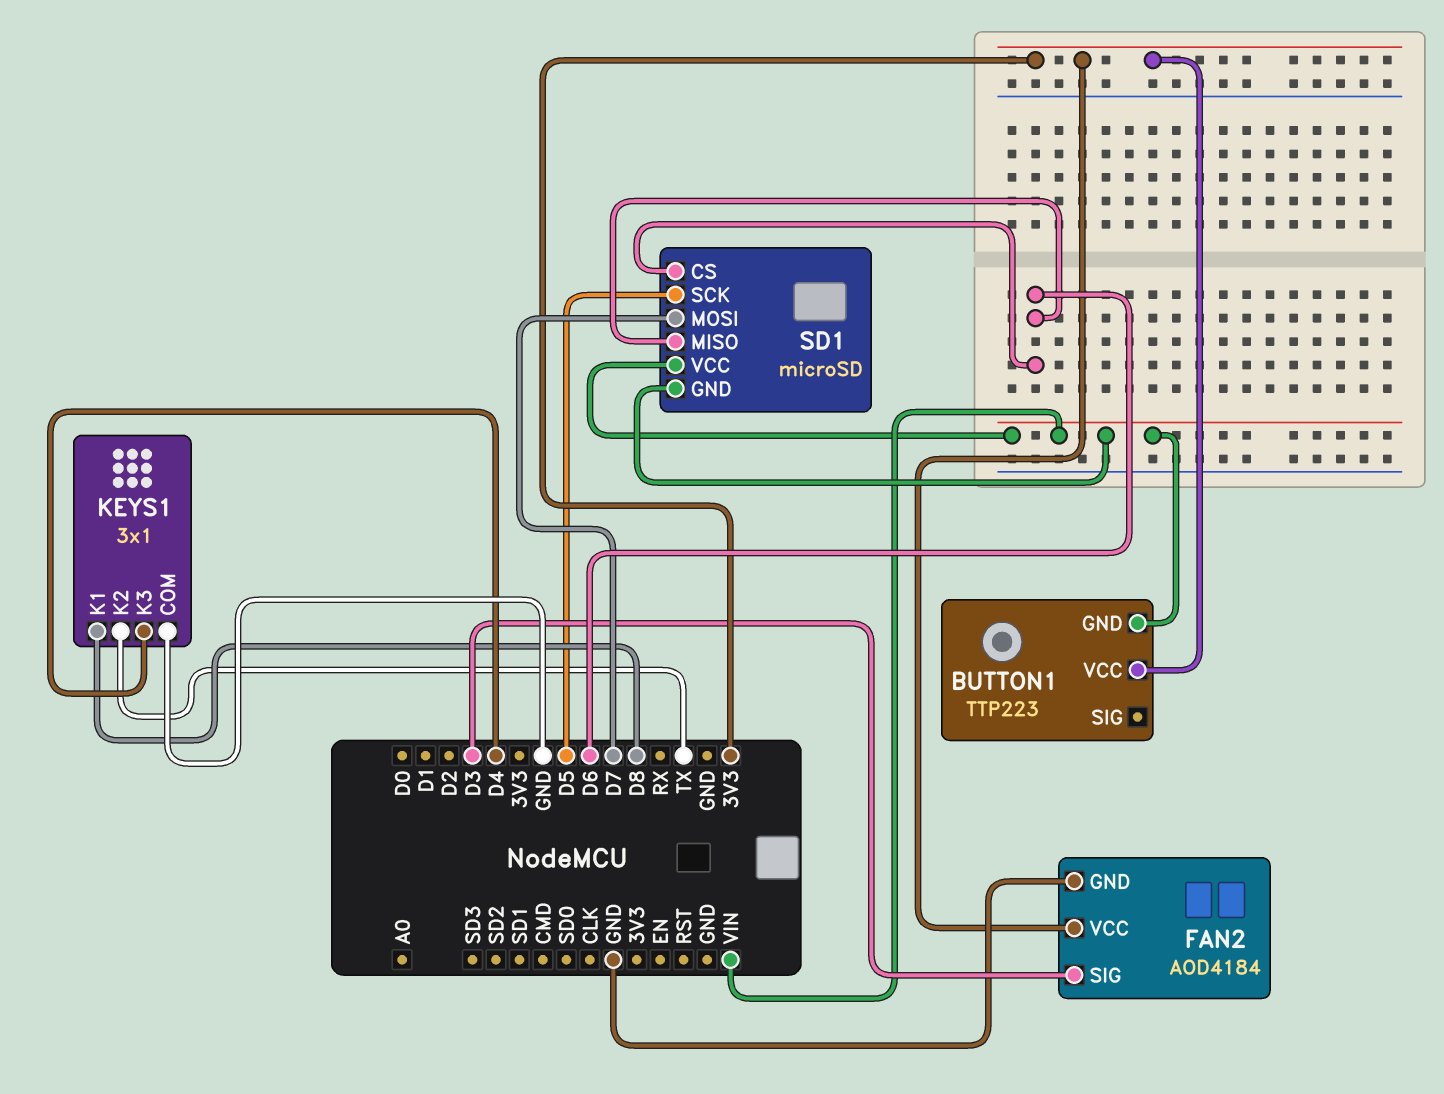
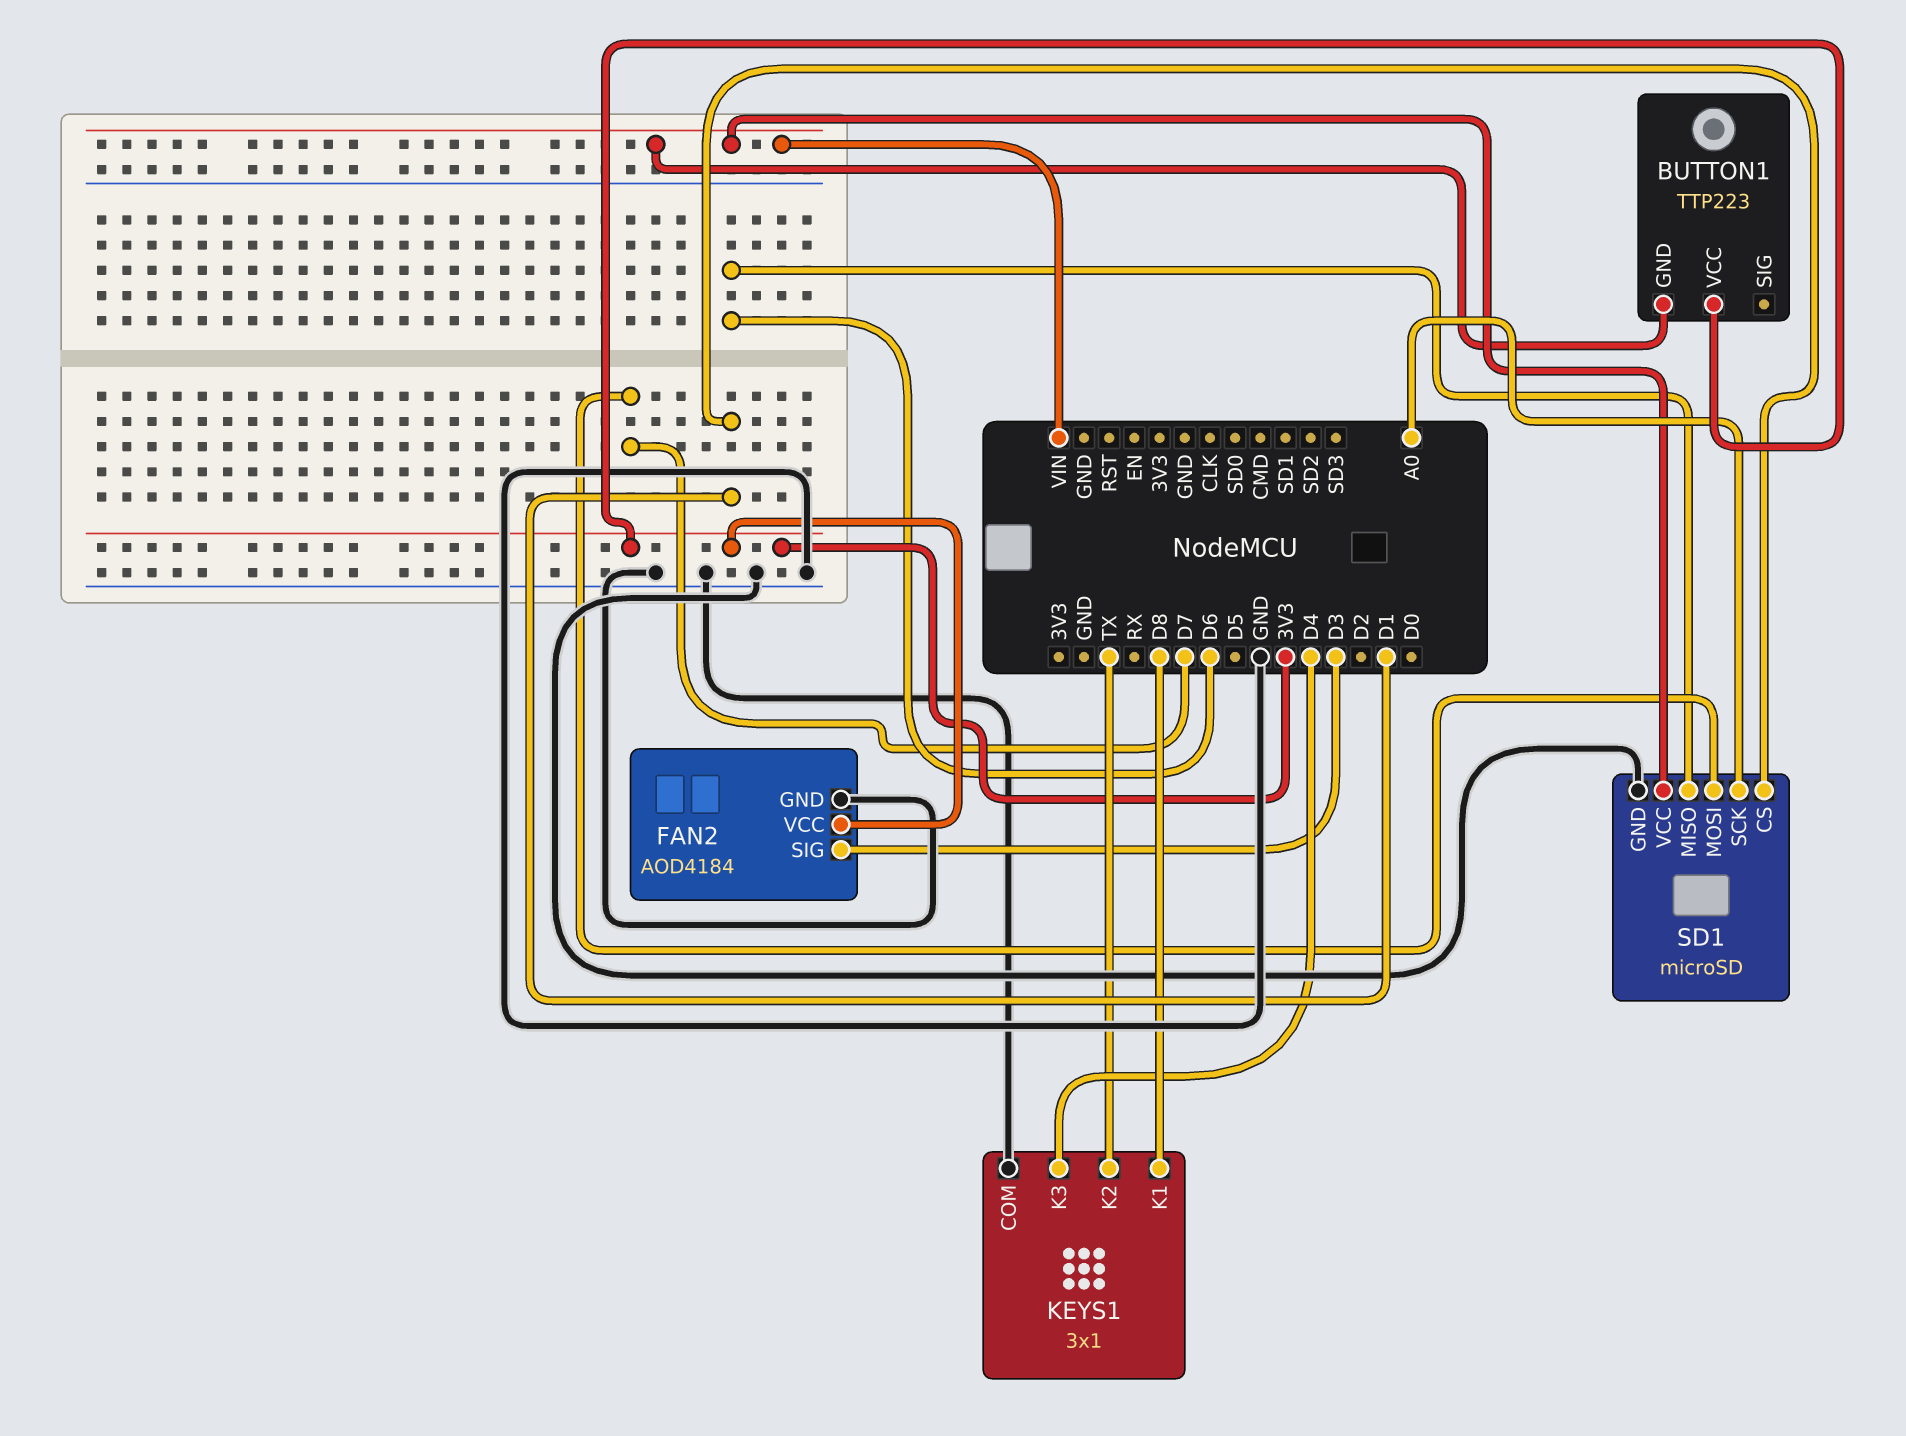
SD1 pin CS: D6 -> D1
SD1 pin GND: VIN -> GND
SD1 pin SCK: D5 -> A0

